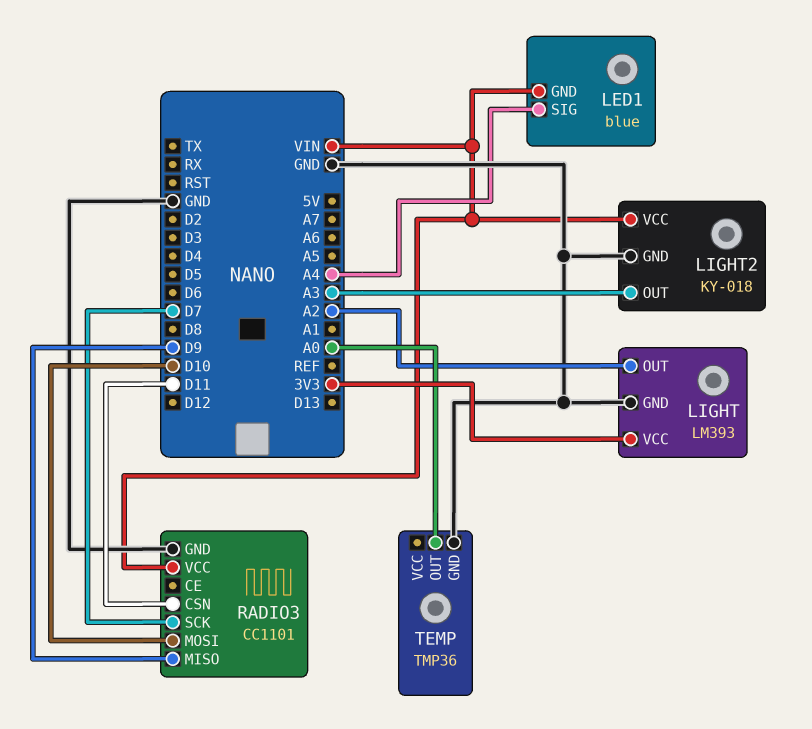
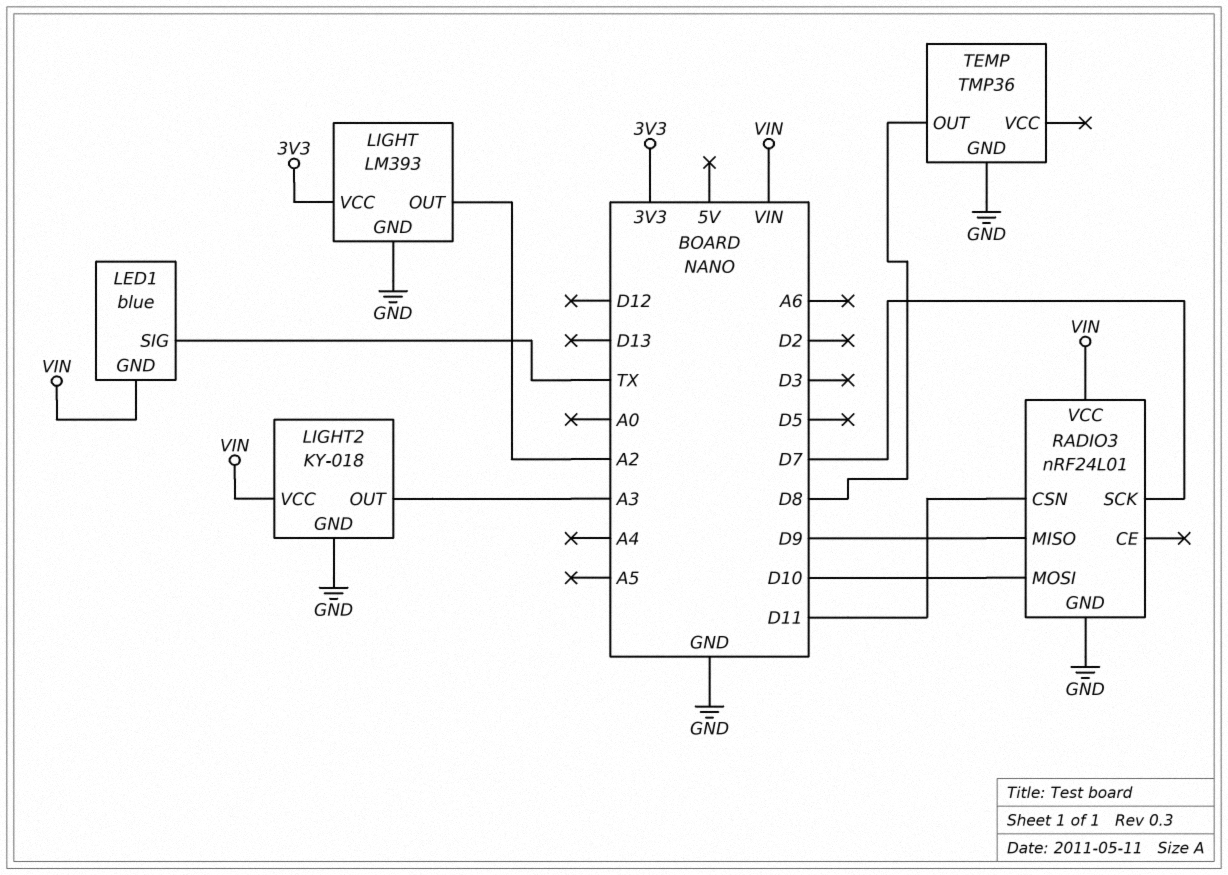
LED1 pin SIG: A4 -> TX
RADIO3: CC1101 -> nRF24L01
TEMP pin OUT: A0 -> D8

